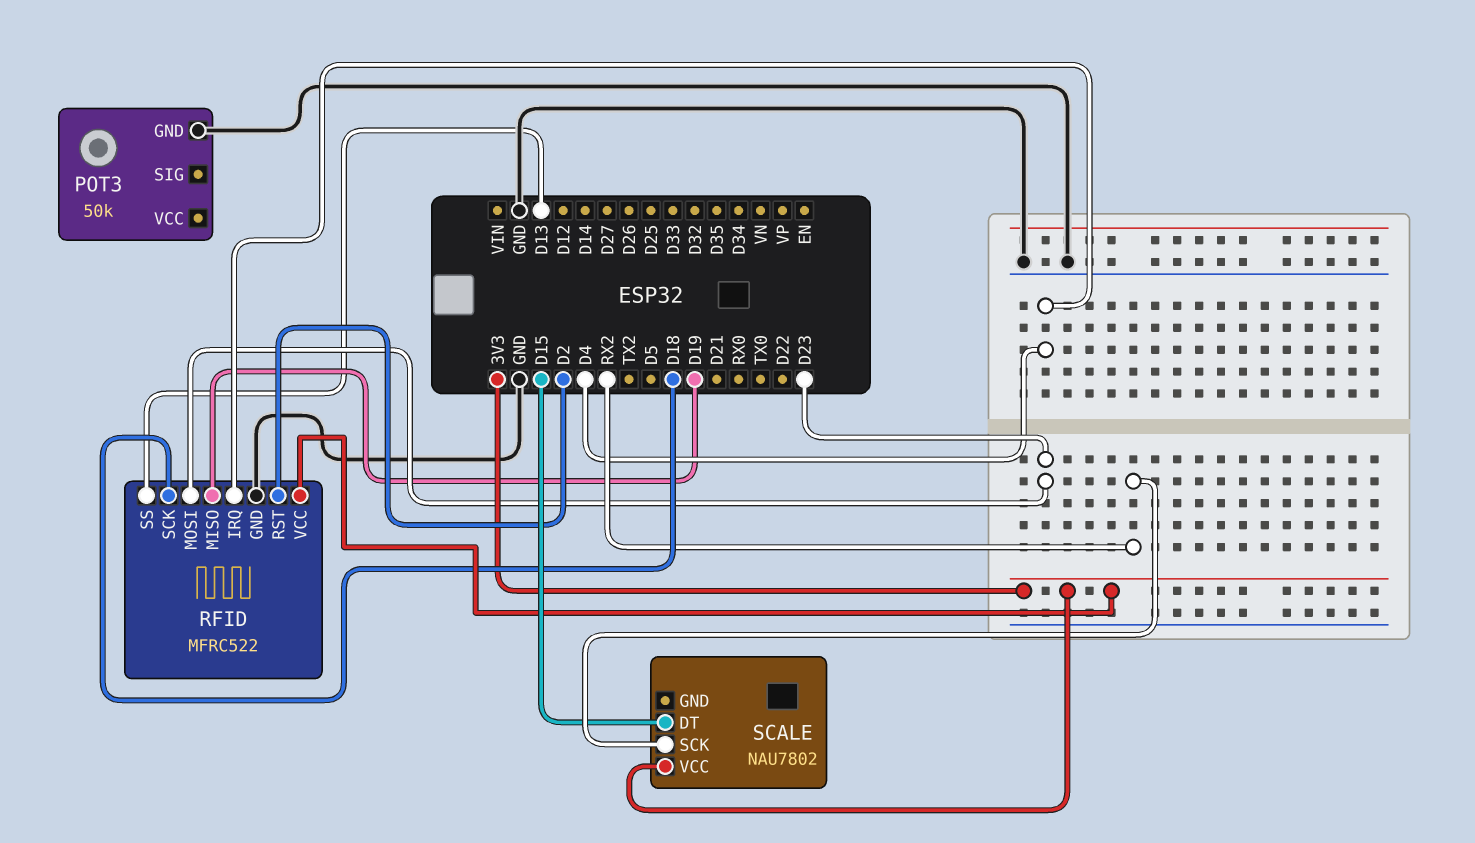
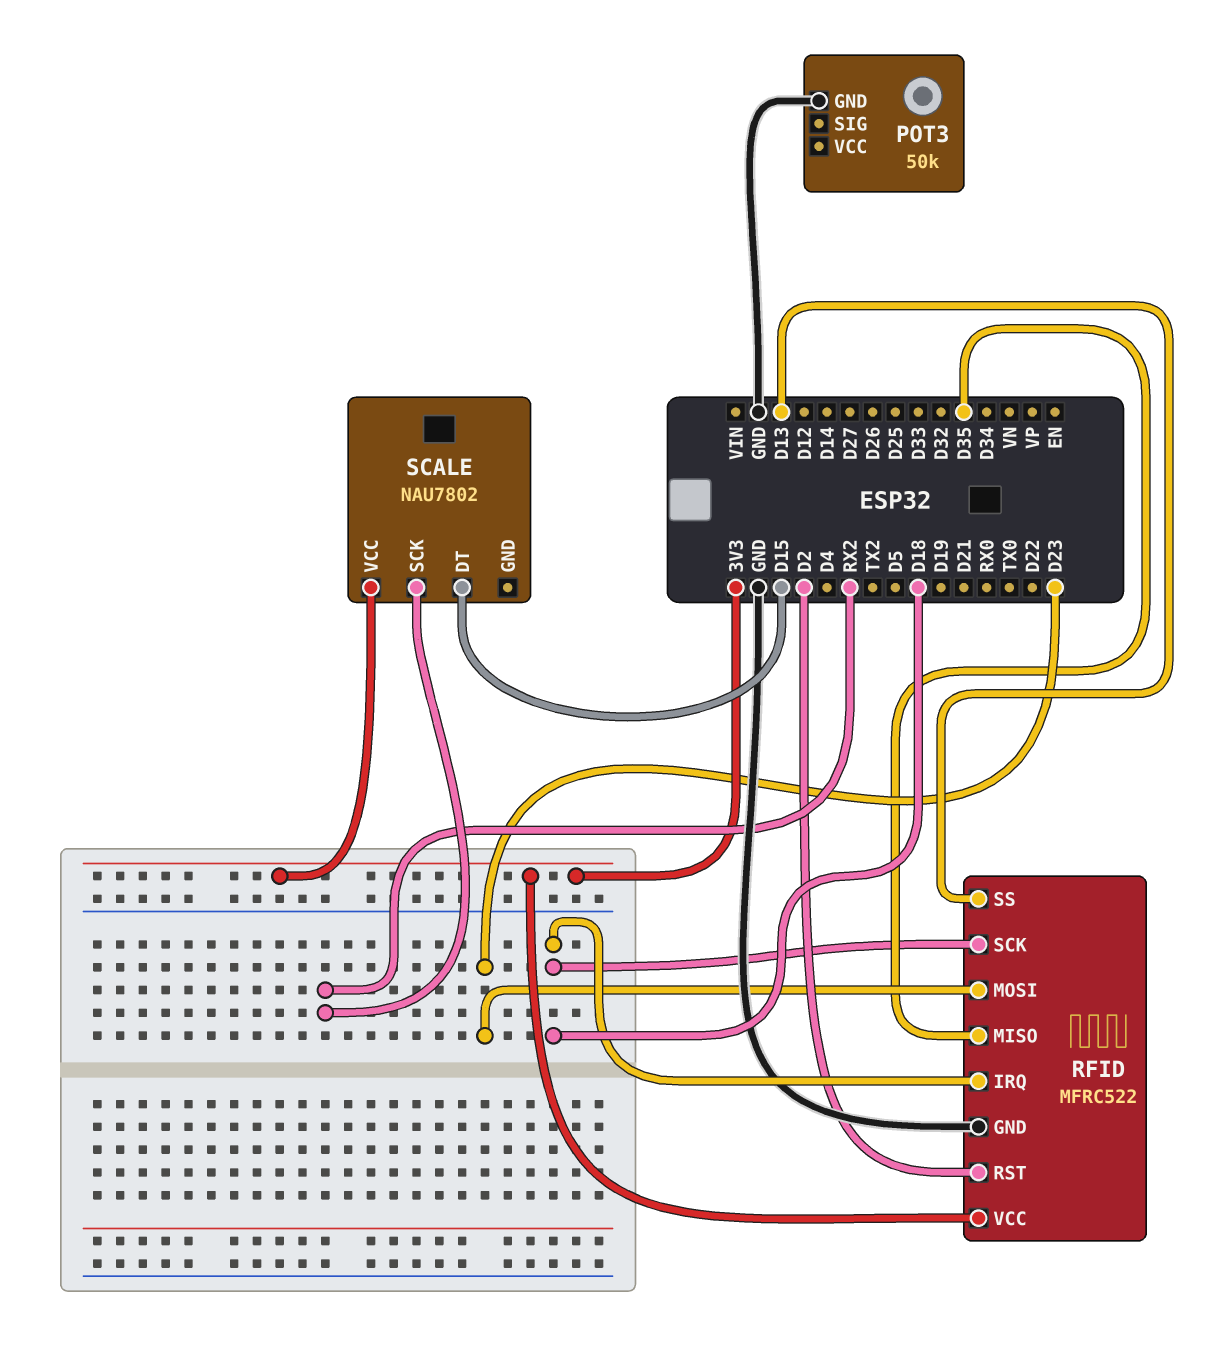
RFID pin IRQ: D4 -> D18
RFID pin MISO: D19 -> D35

